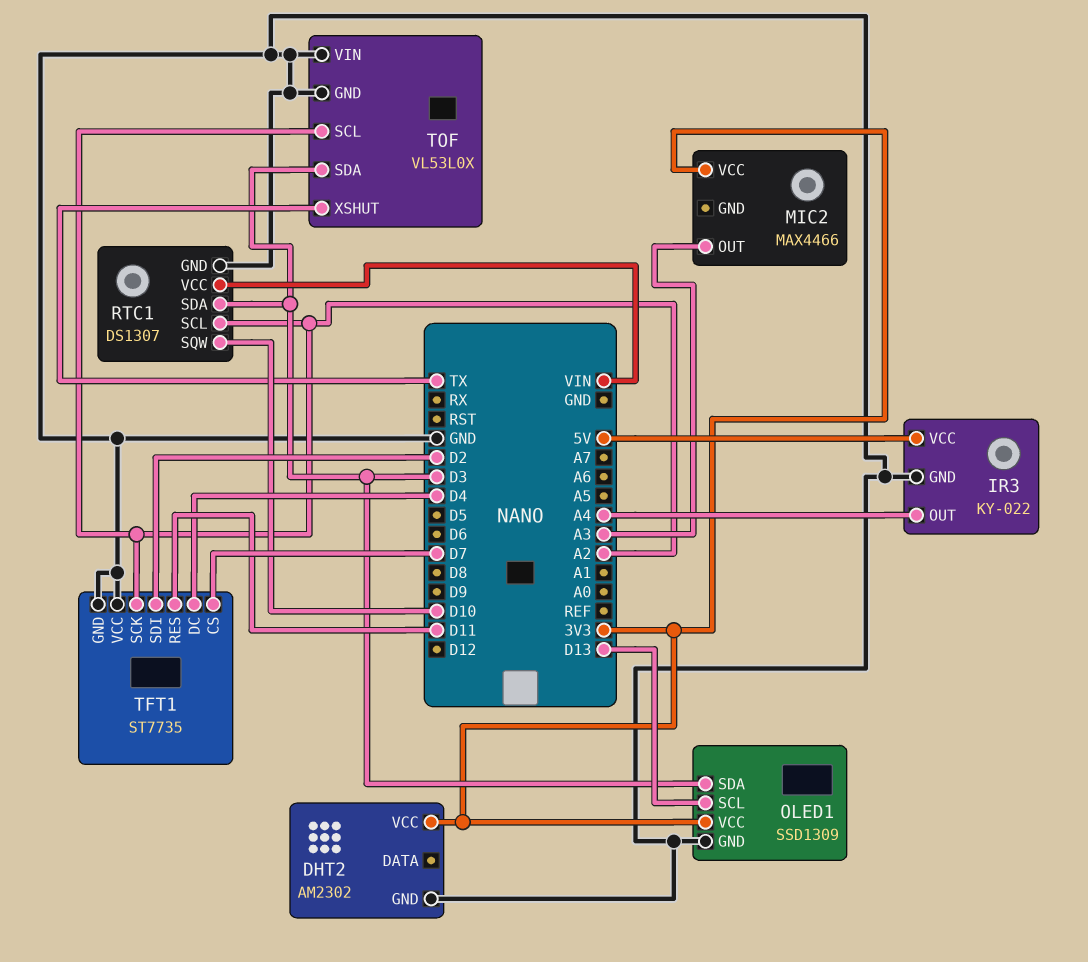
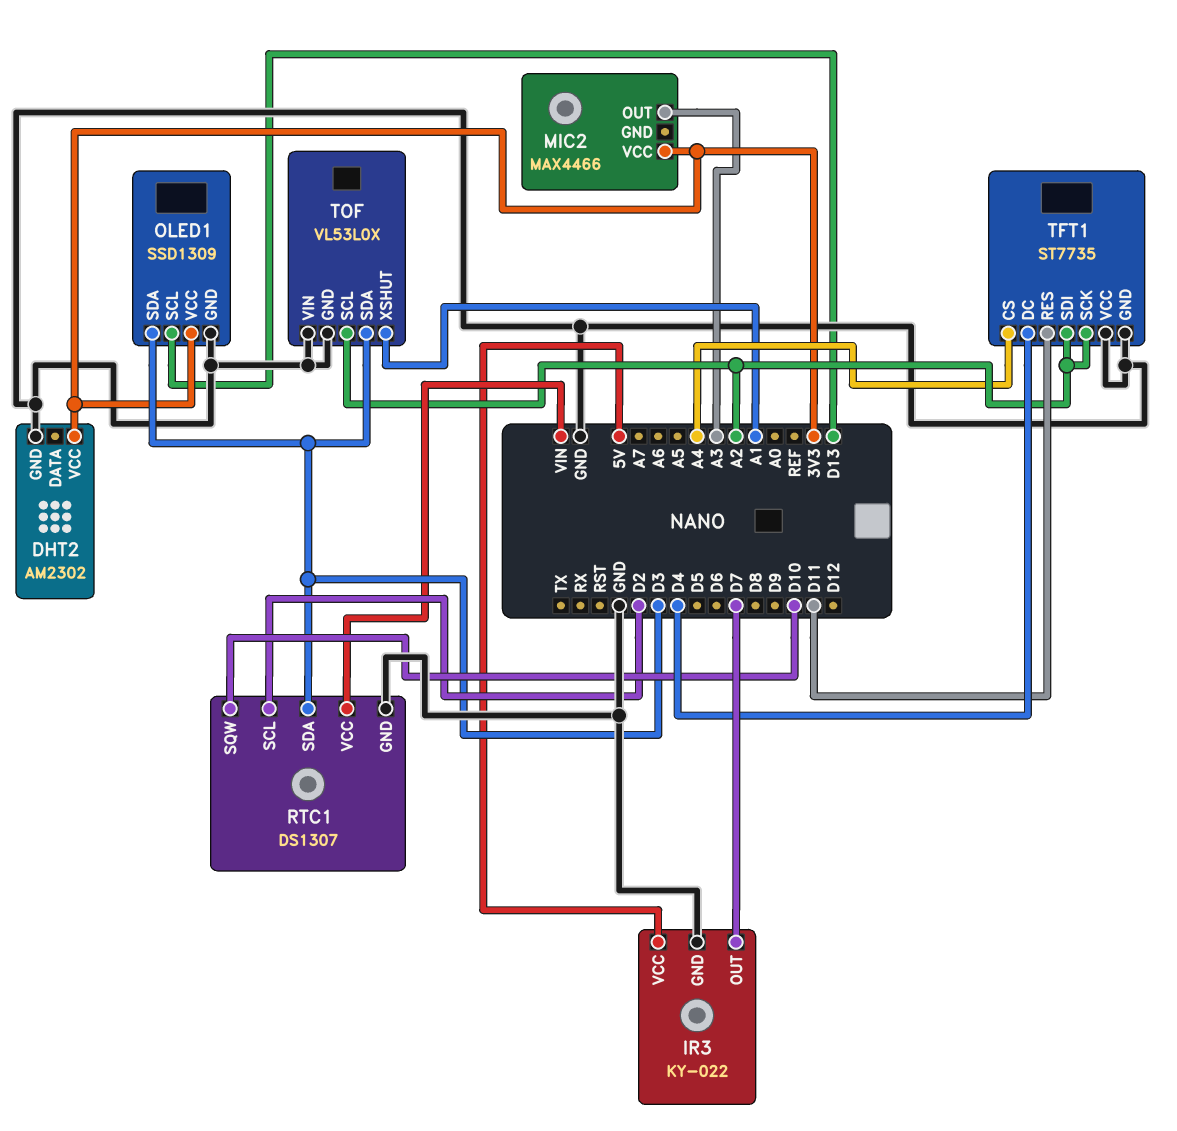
IR3 pin OUT: A4 -> D7
RTC1 pin SCL: A2 -> D2
TFT1 pin CS: D7 -> A4
TFT1 pin SDI: D2 -> A2
TOF pin XSHUT: TX -> A1

